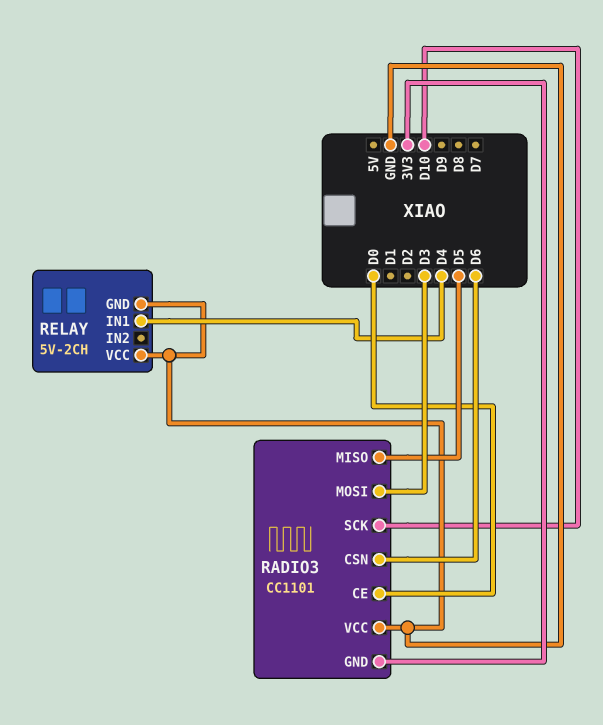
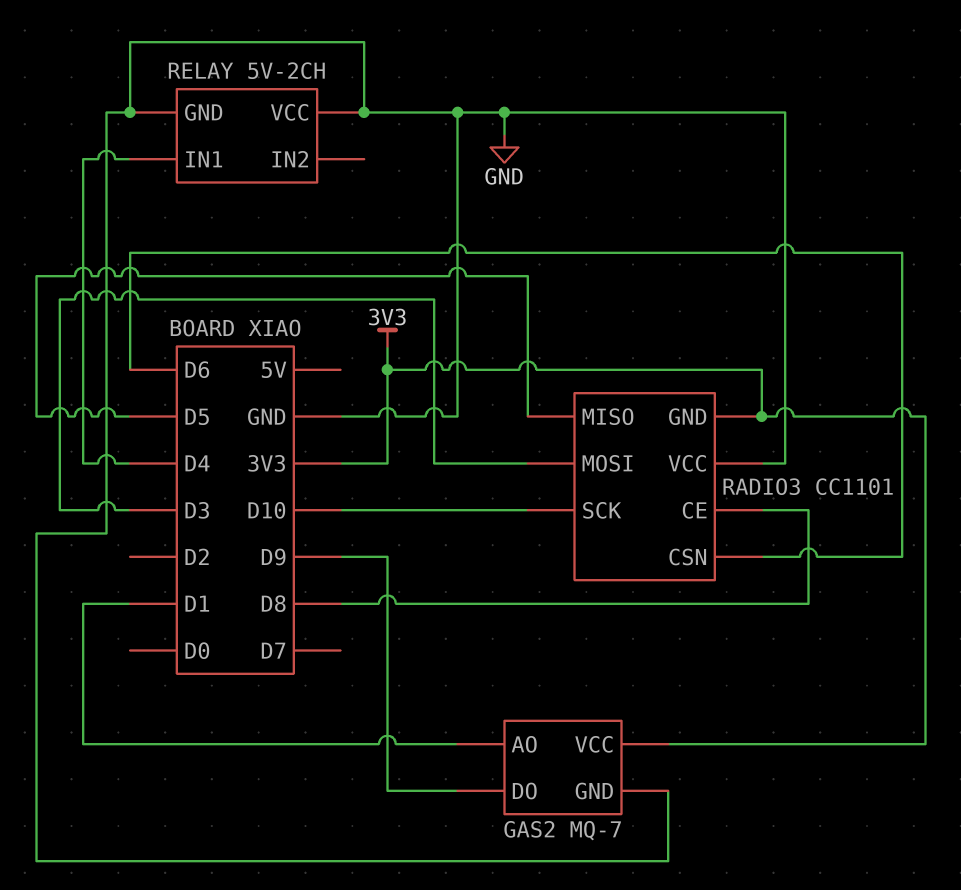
GAS2: none -> MQ-7
GAS2 pin AO: none -> D1
GAS2 pin DO: none -> D9
GAS2 pin GND: none -> GND
GAS2 pin VCC: none -> 3V3
RADIO3 pin CE: D0 -> D8

